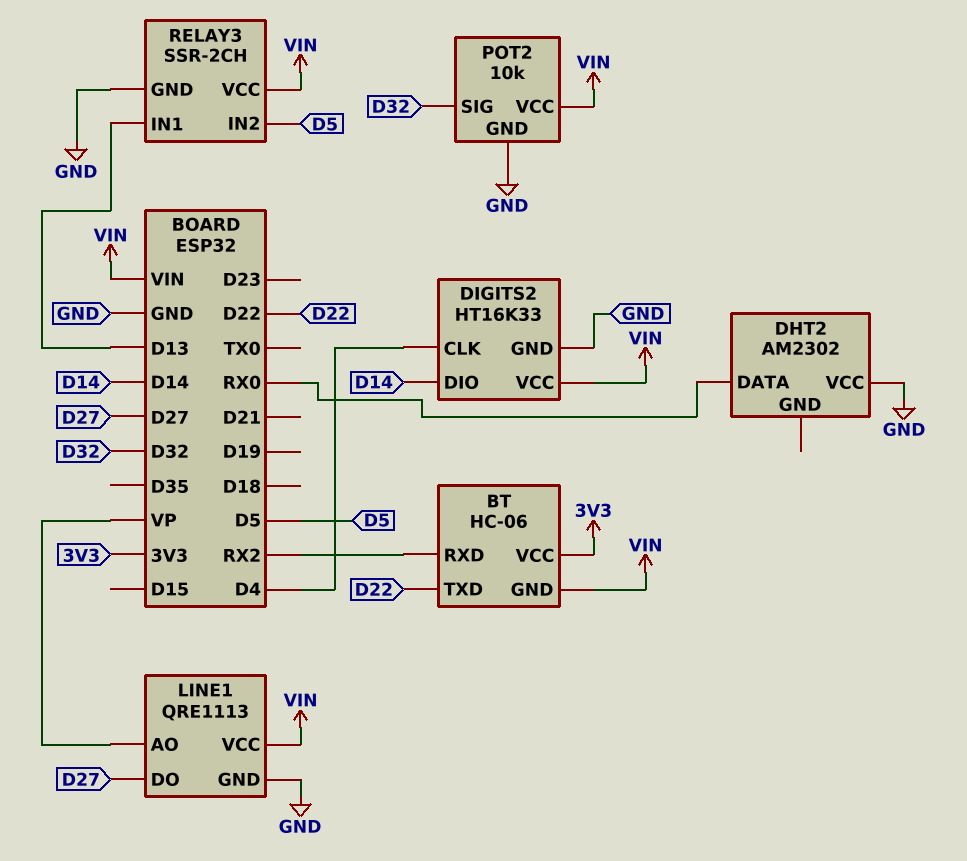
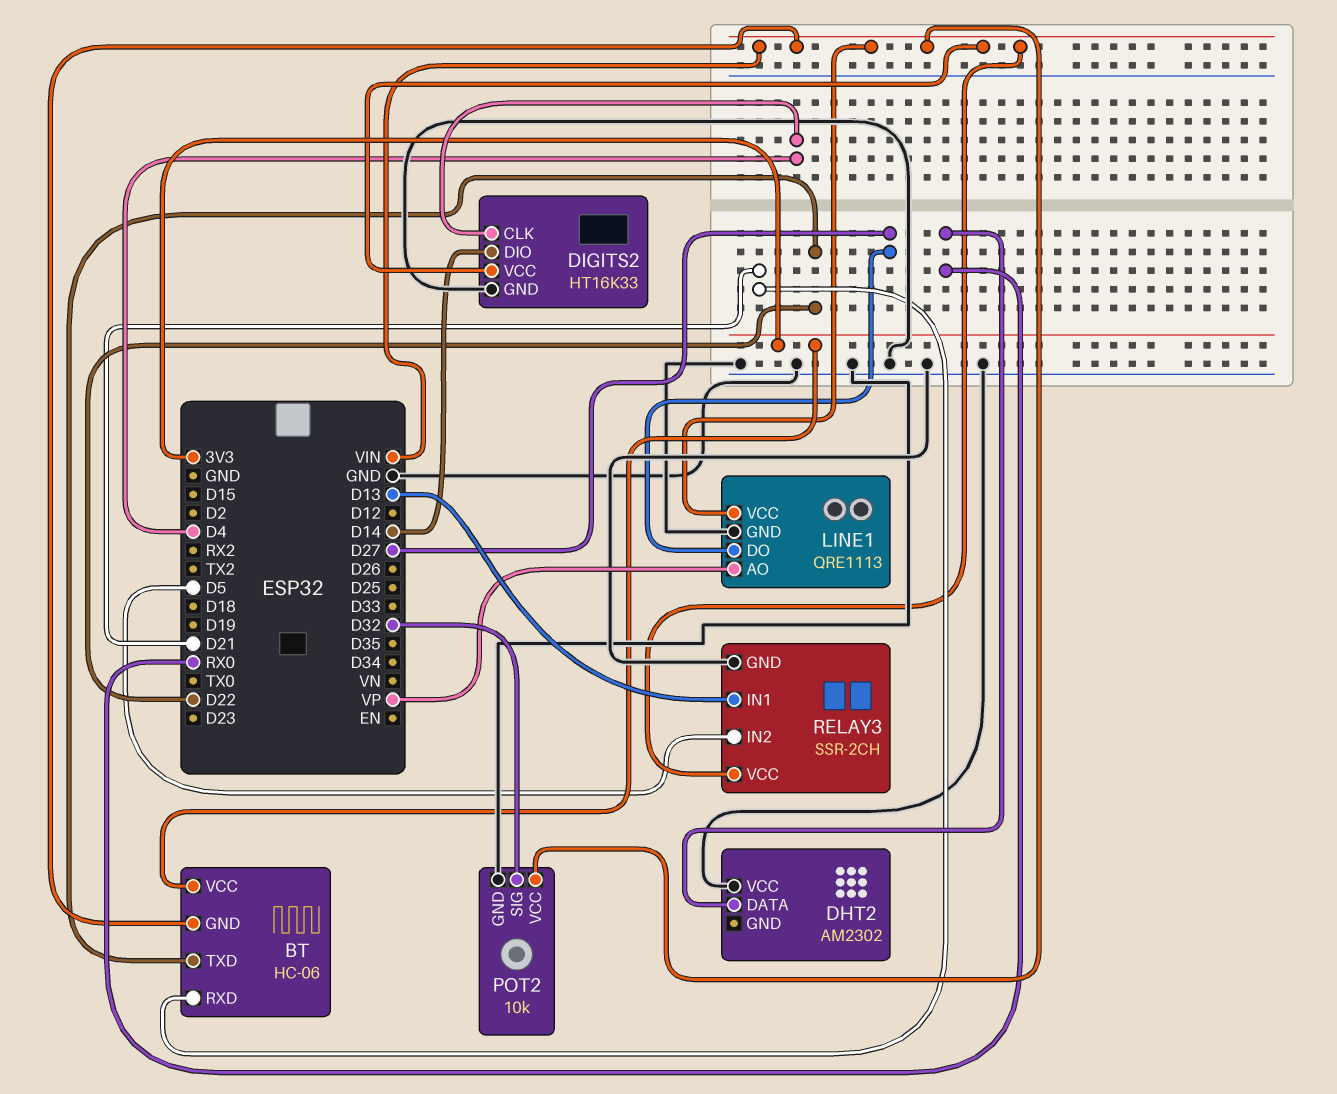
BT pin RXD: RX2 -> D21

